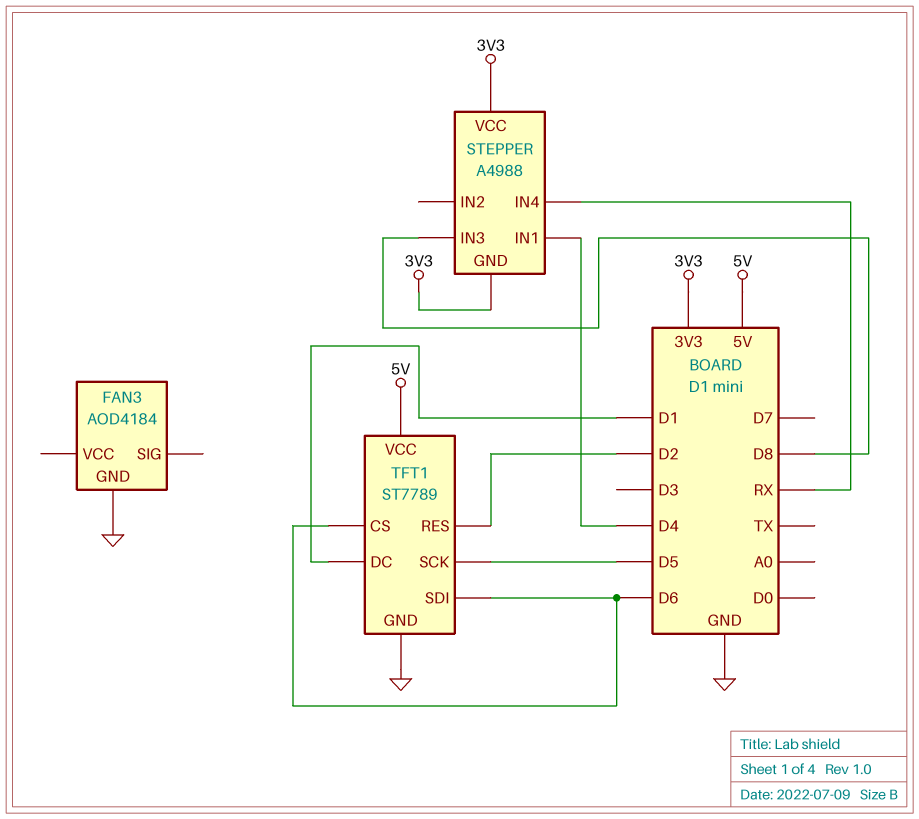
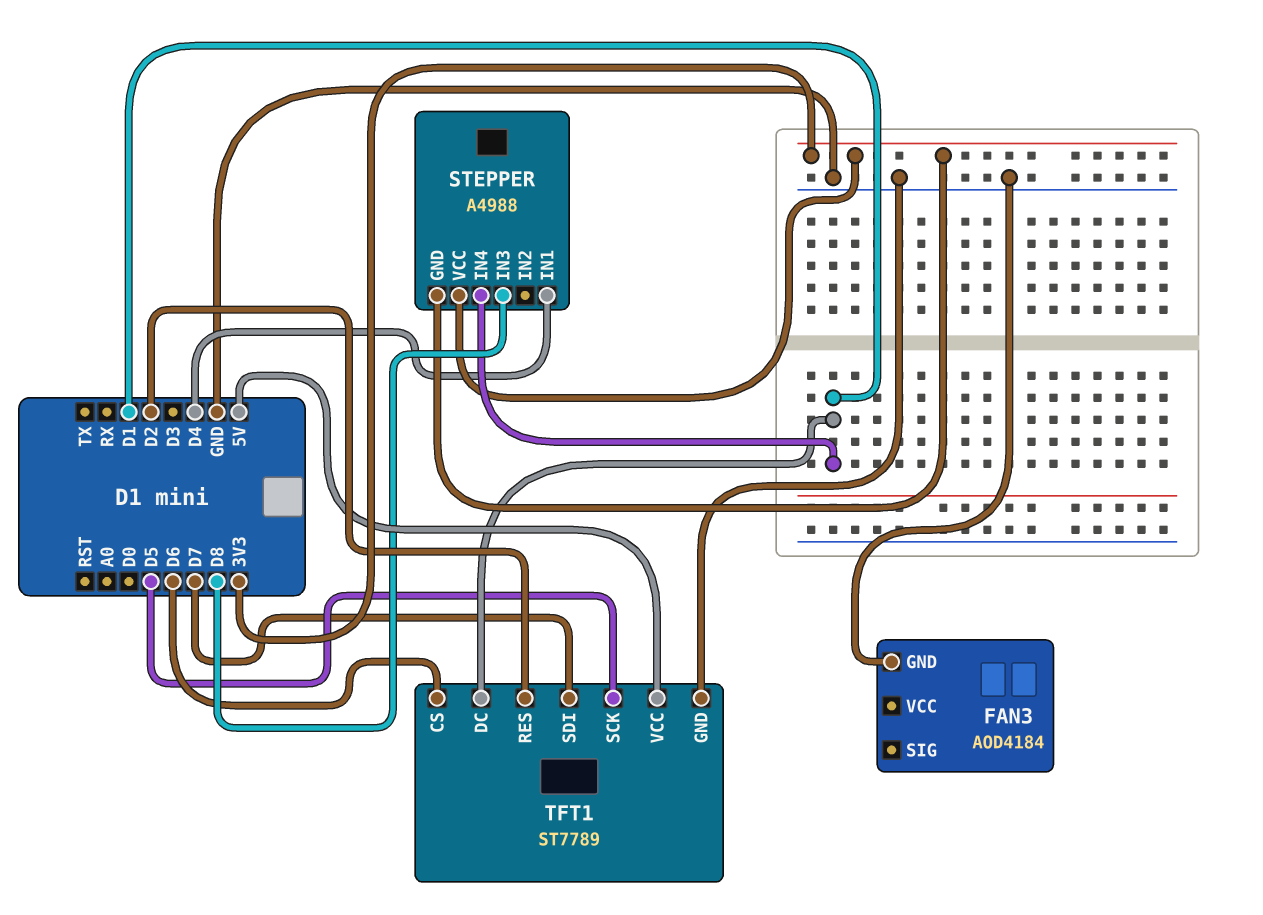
STEPPER pin IN4: RX -> D1
TFT1 pin SDI: D6 -> D7

